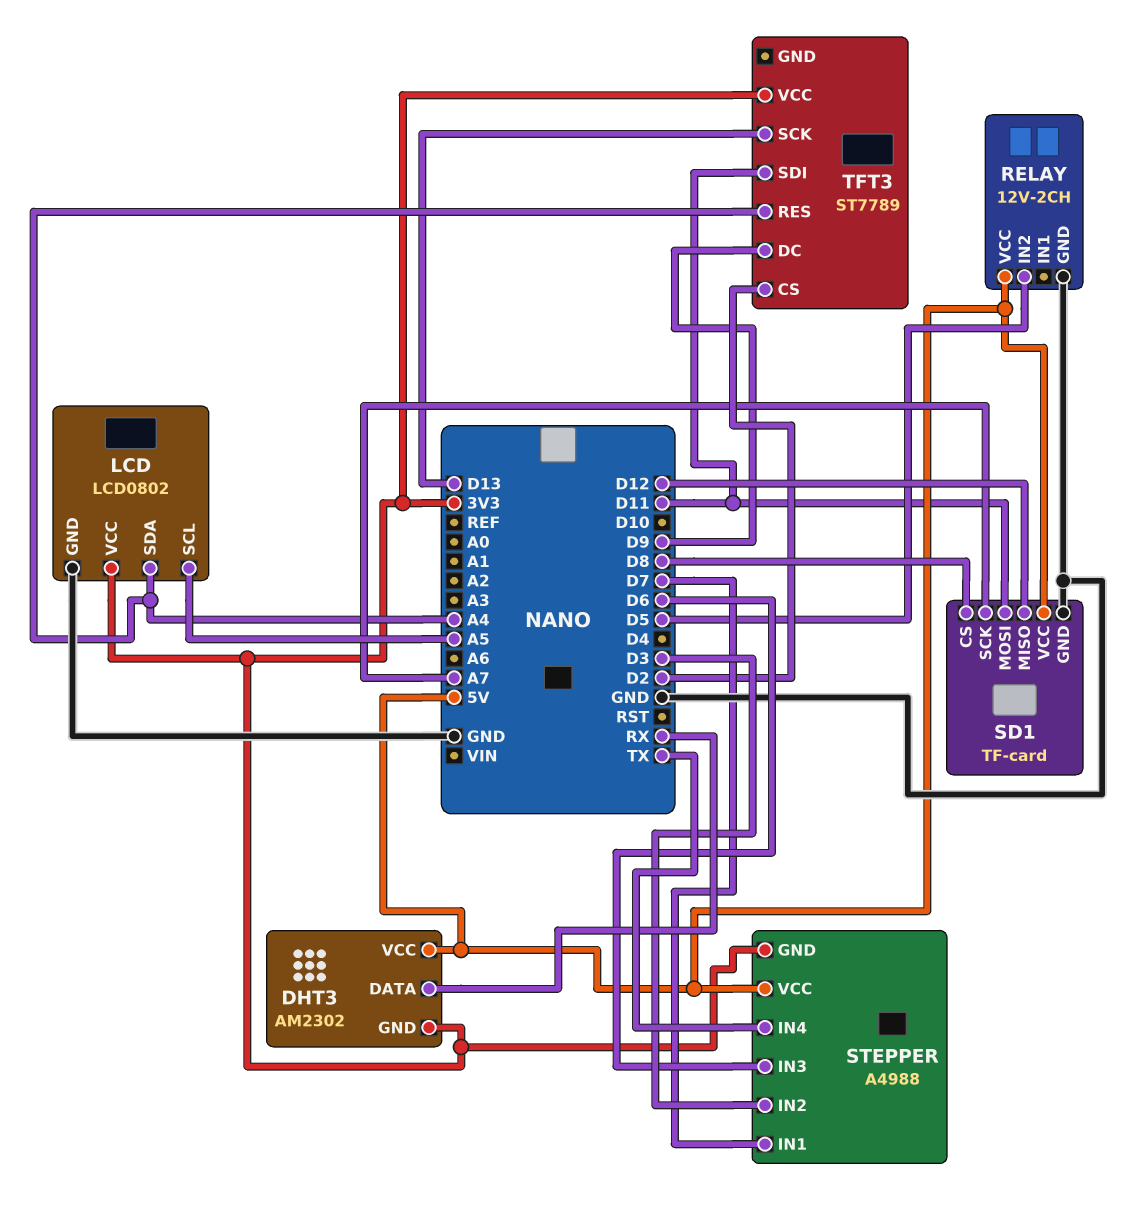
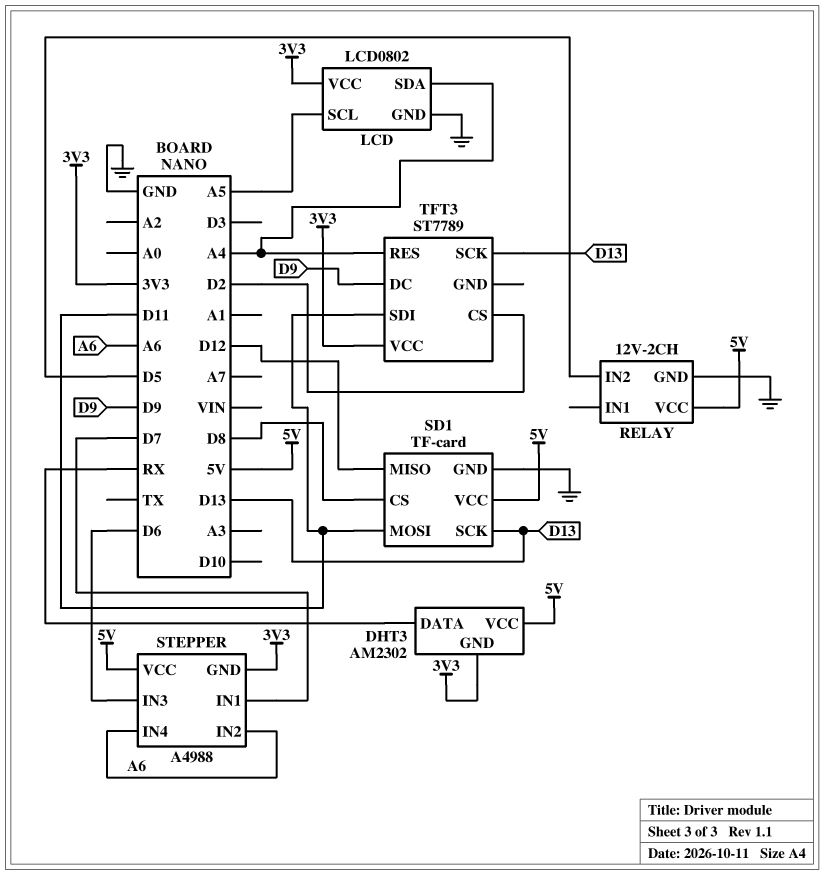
SD1 pin SCK: A7 -> D13
STEPPER pin IN2: D3 -> A6
STEPPER pin IN4: TX -> A6

